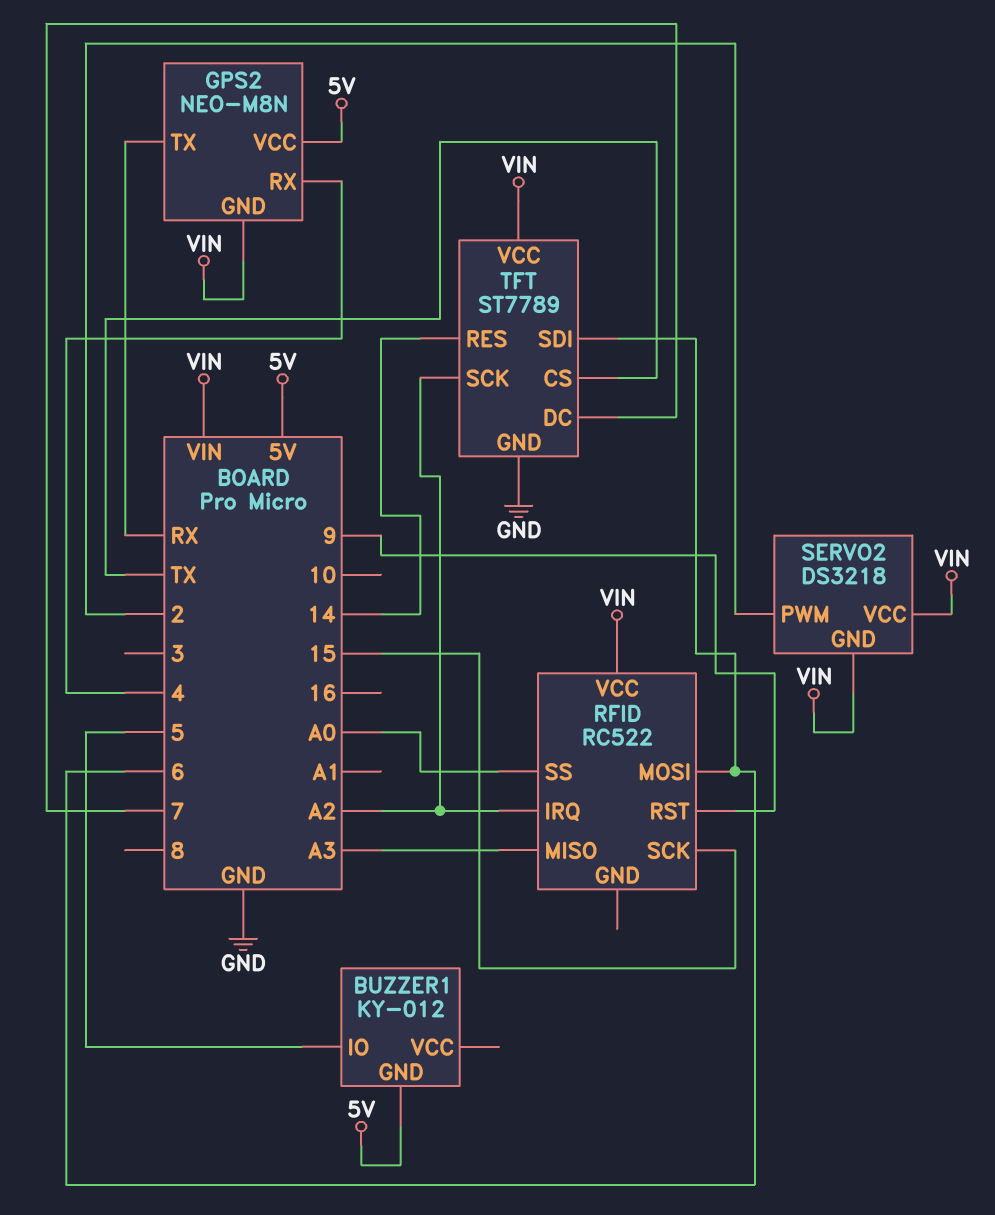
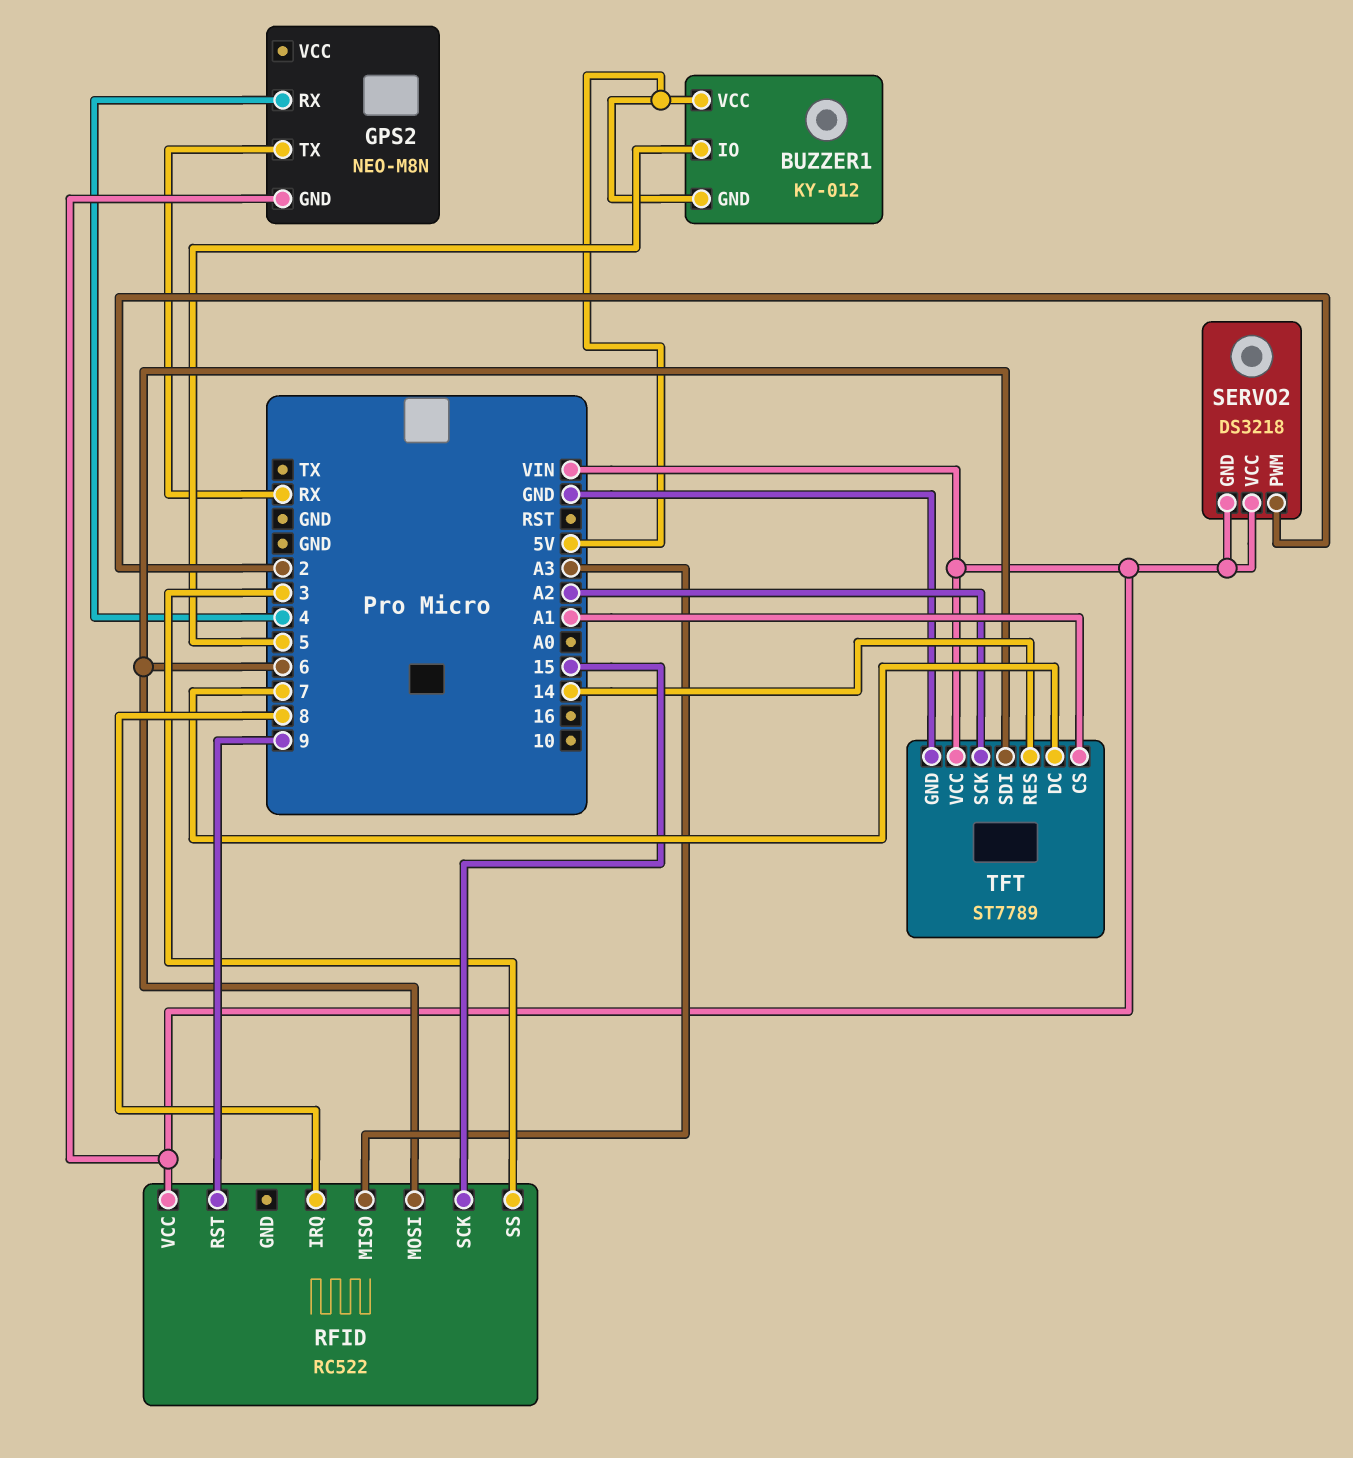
BUZZER1 pin VCC: none -> 5V
GPS2 pin VCC: 5V -> none
RFID pin IRQ: A2 -> 8
RFID pin SS: A0 -> 3
TFT pin CS: TX -> A1

